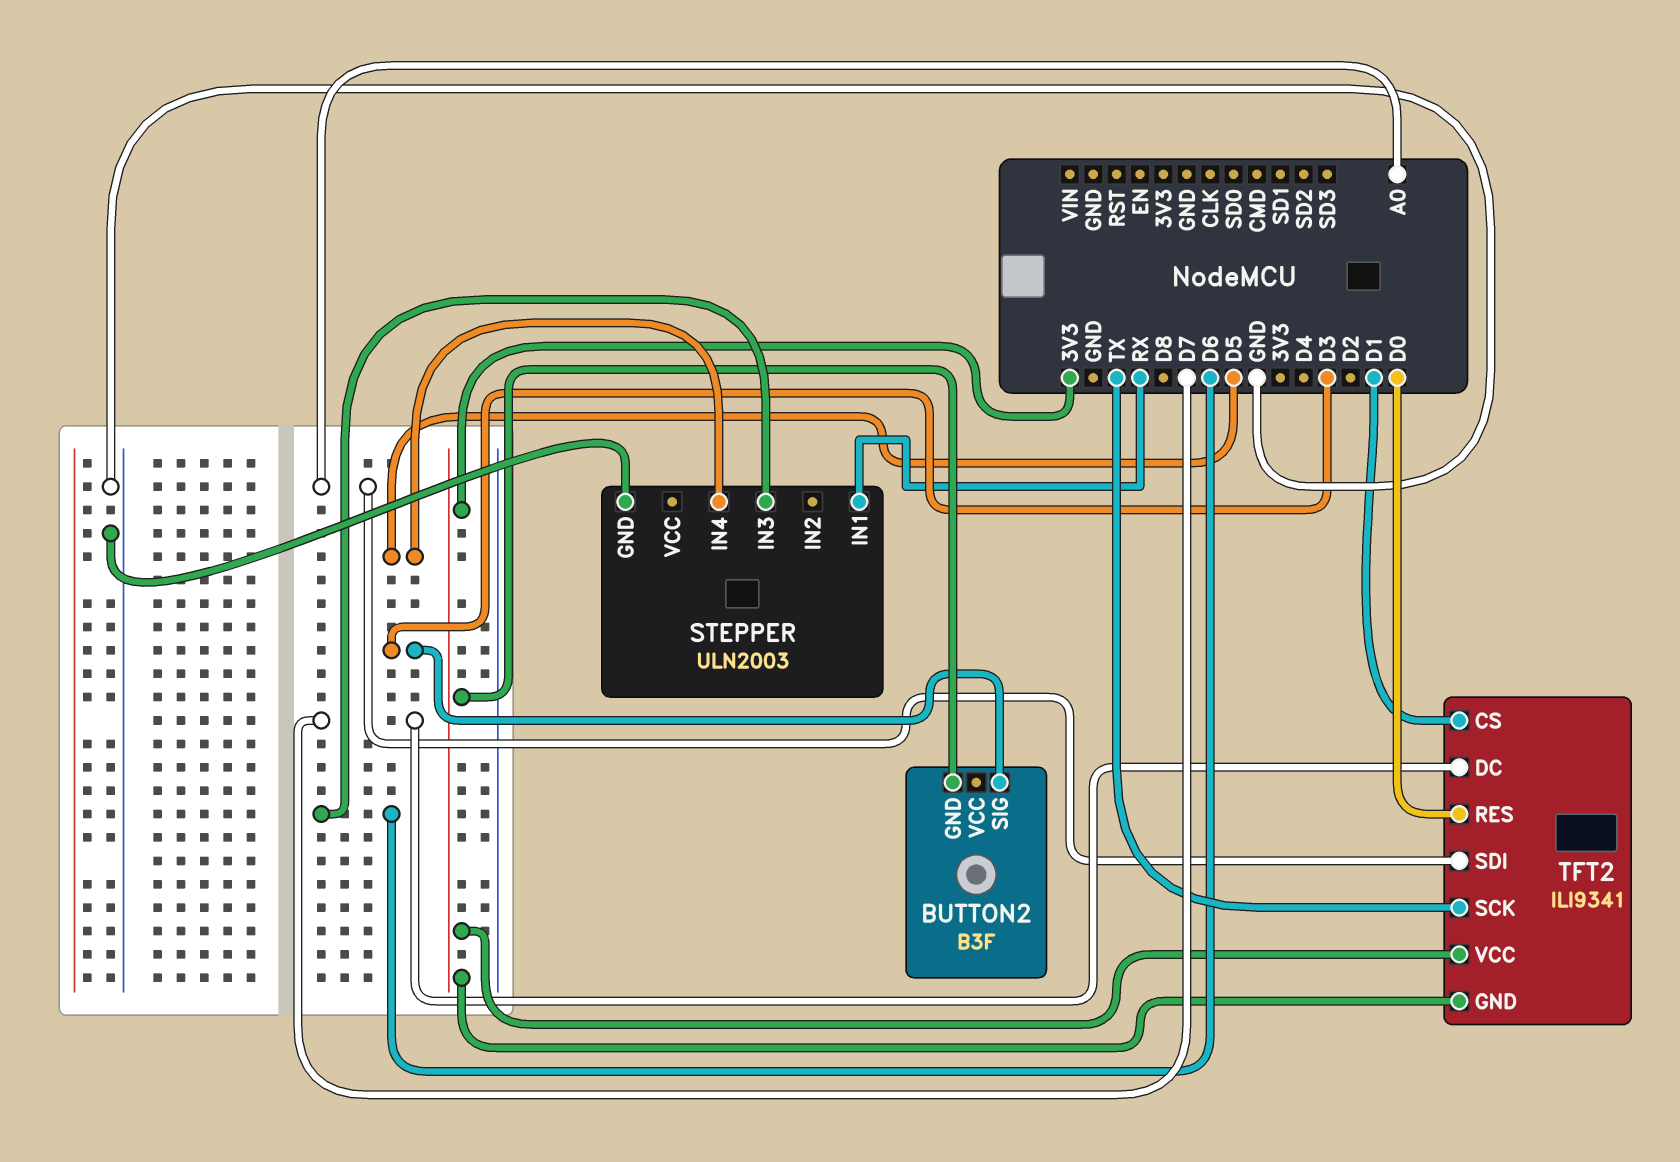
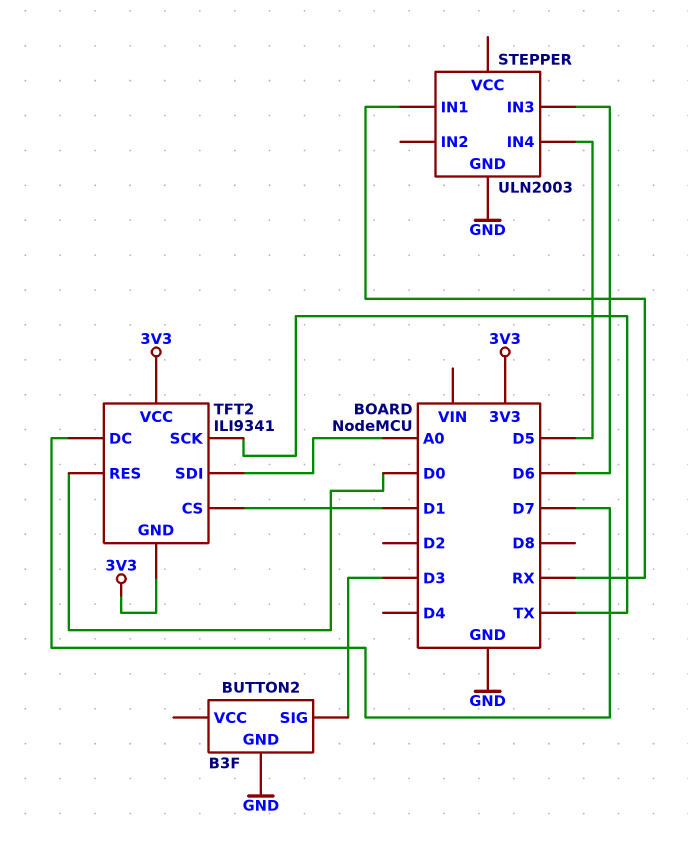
BUTTON2 pin GND: 3V3 -> GND

